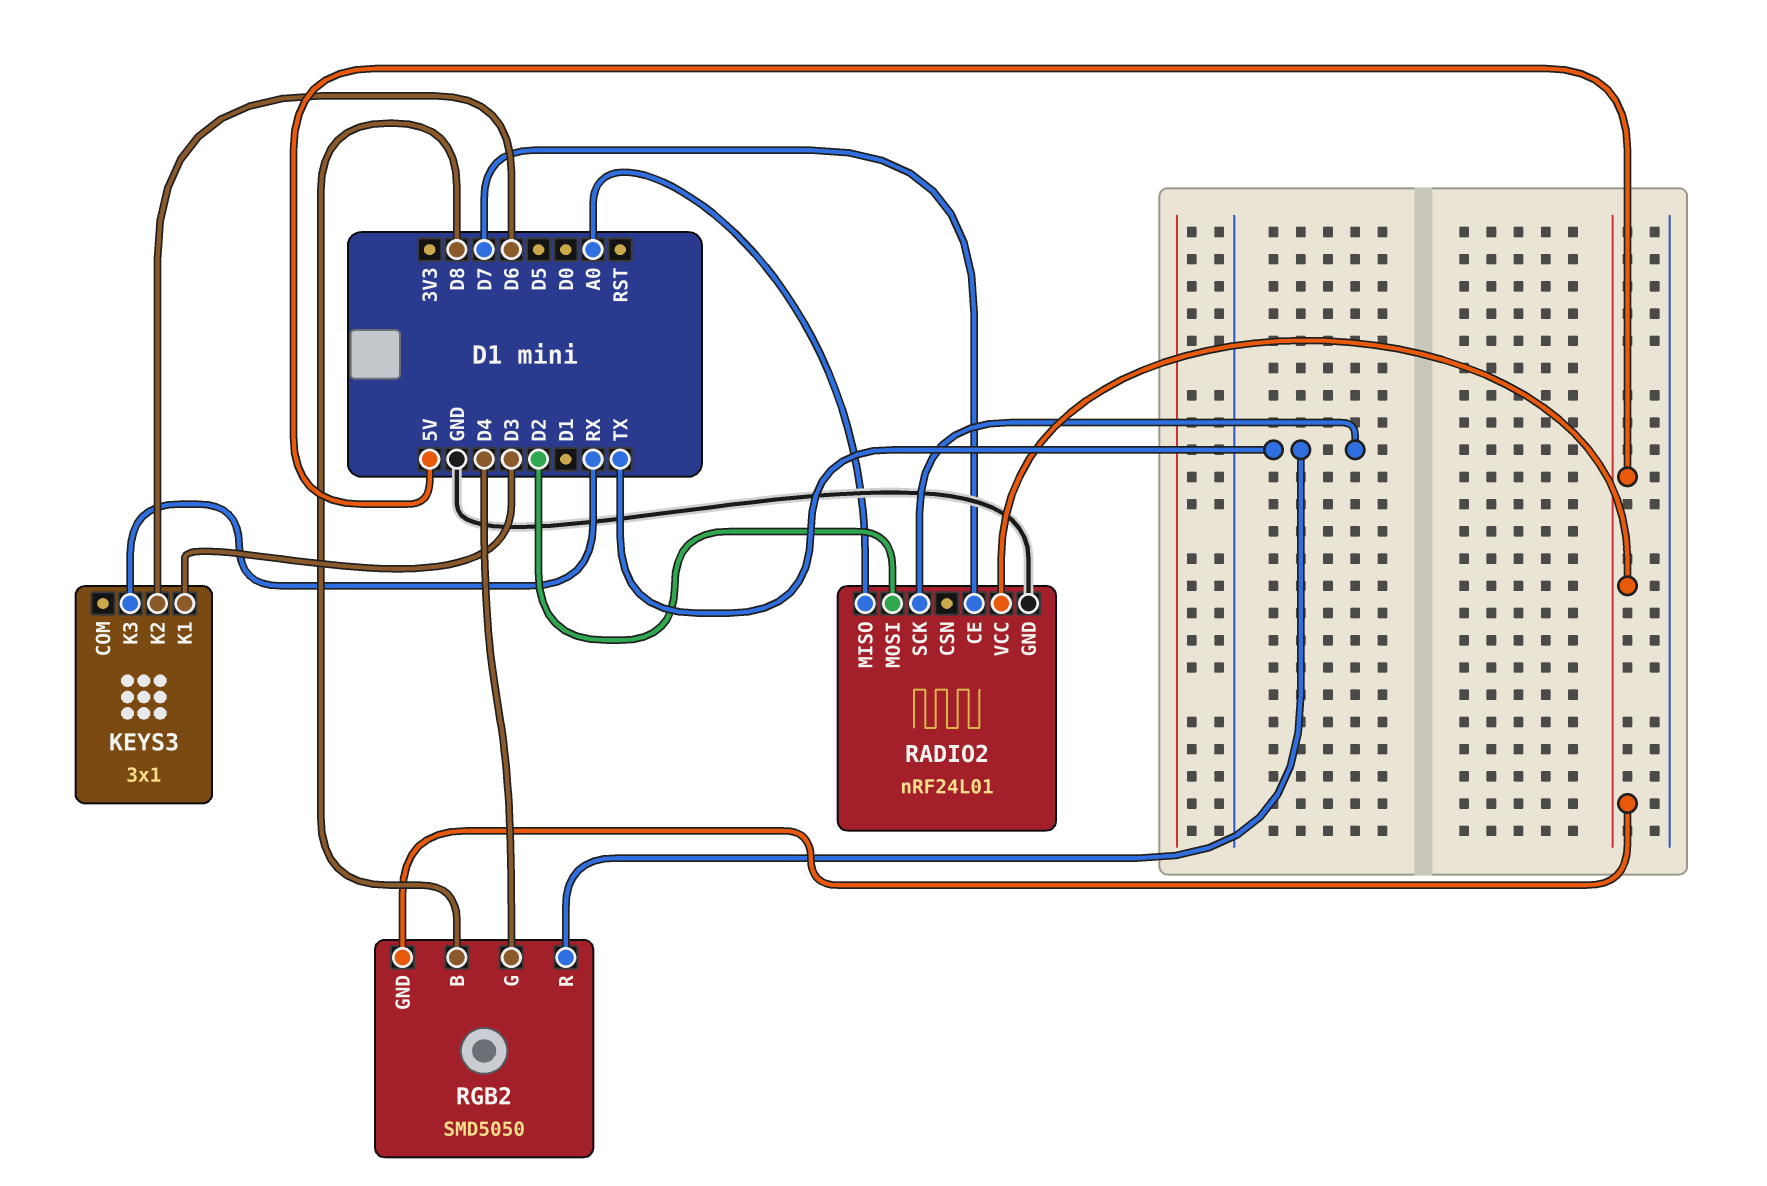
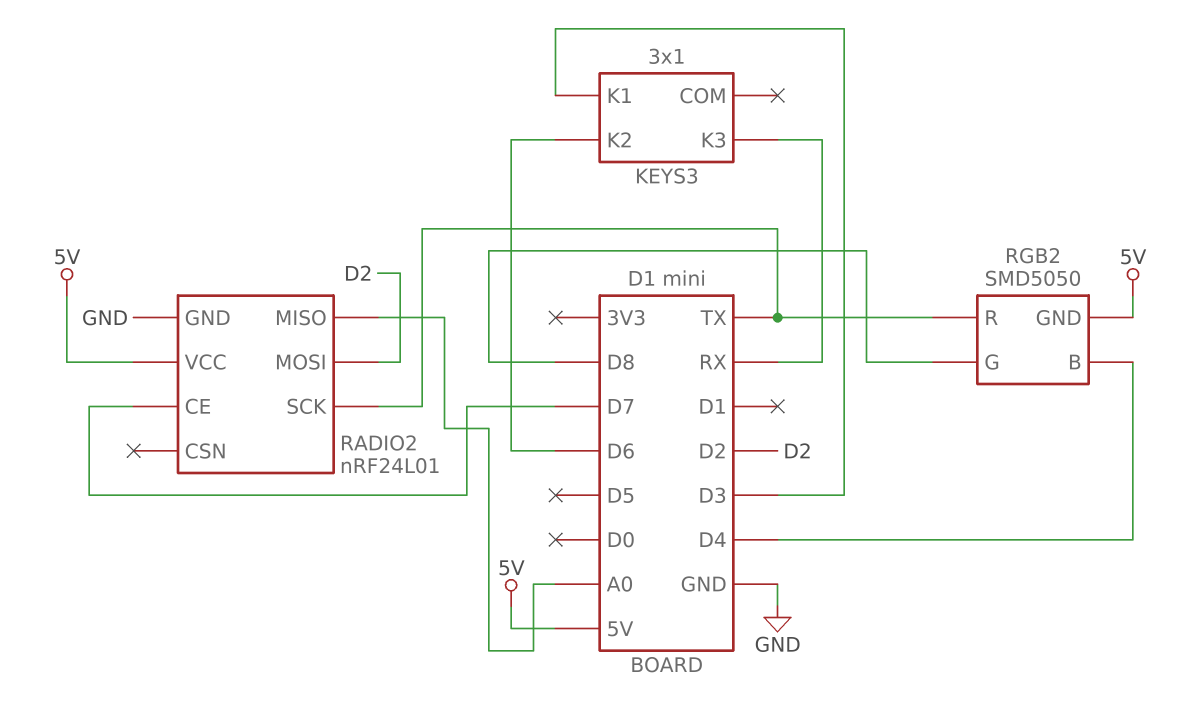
RGB2 pin B: D8 -> D4
RGB2 pin G: D4 -> D8

